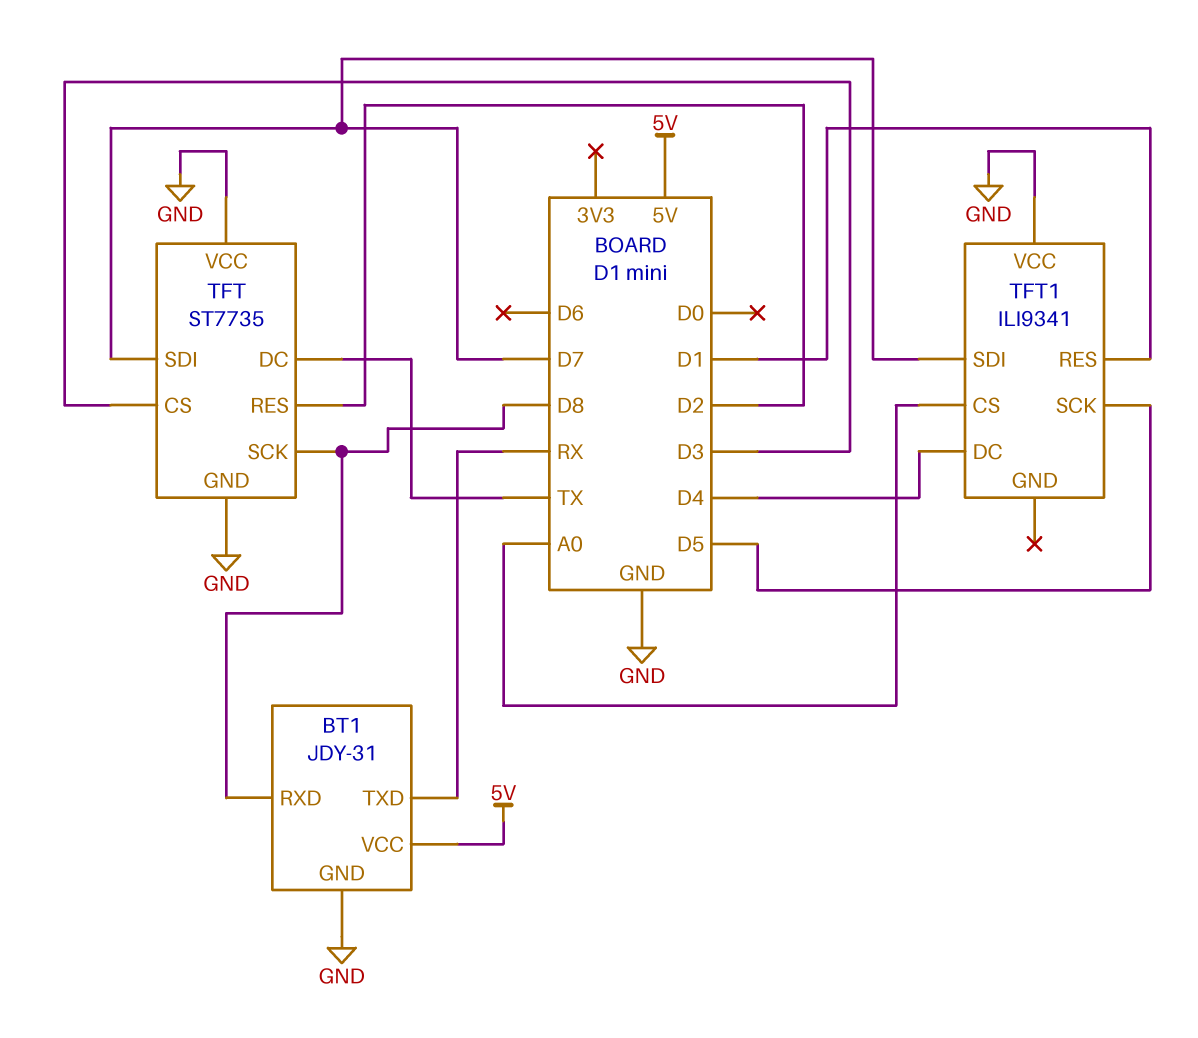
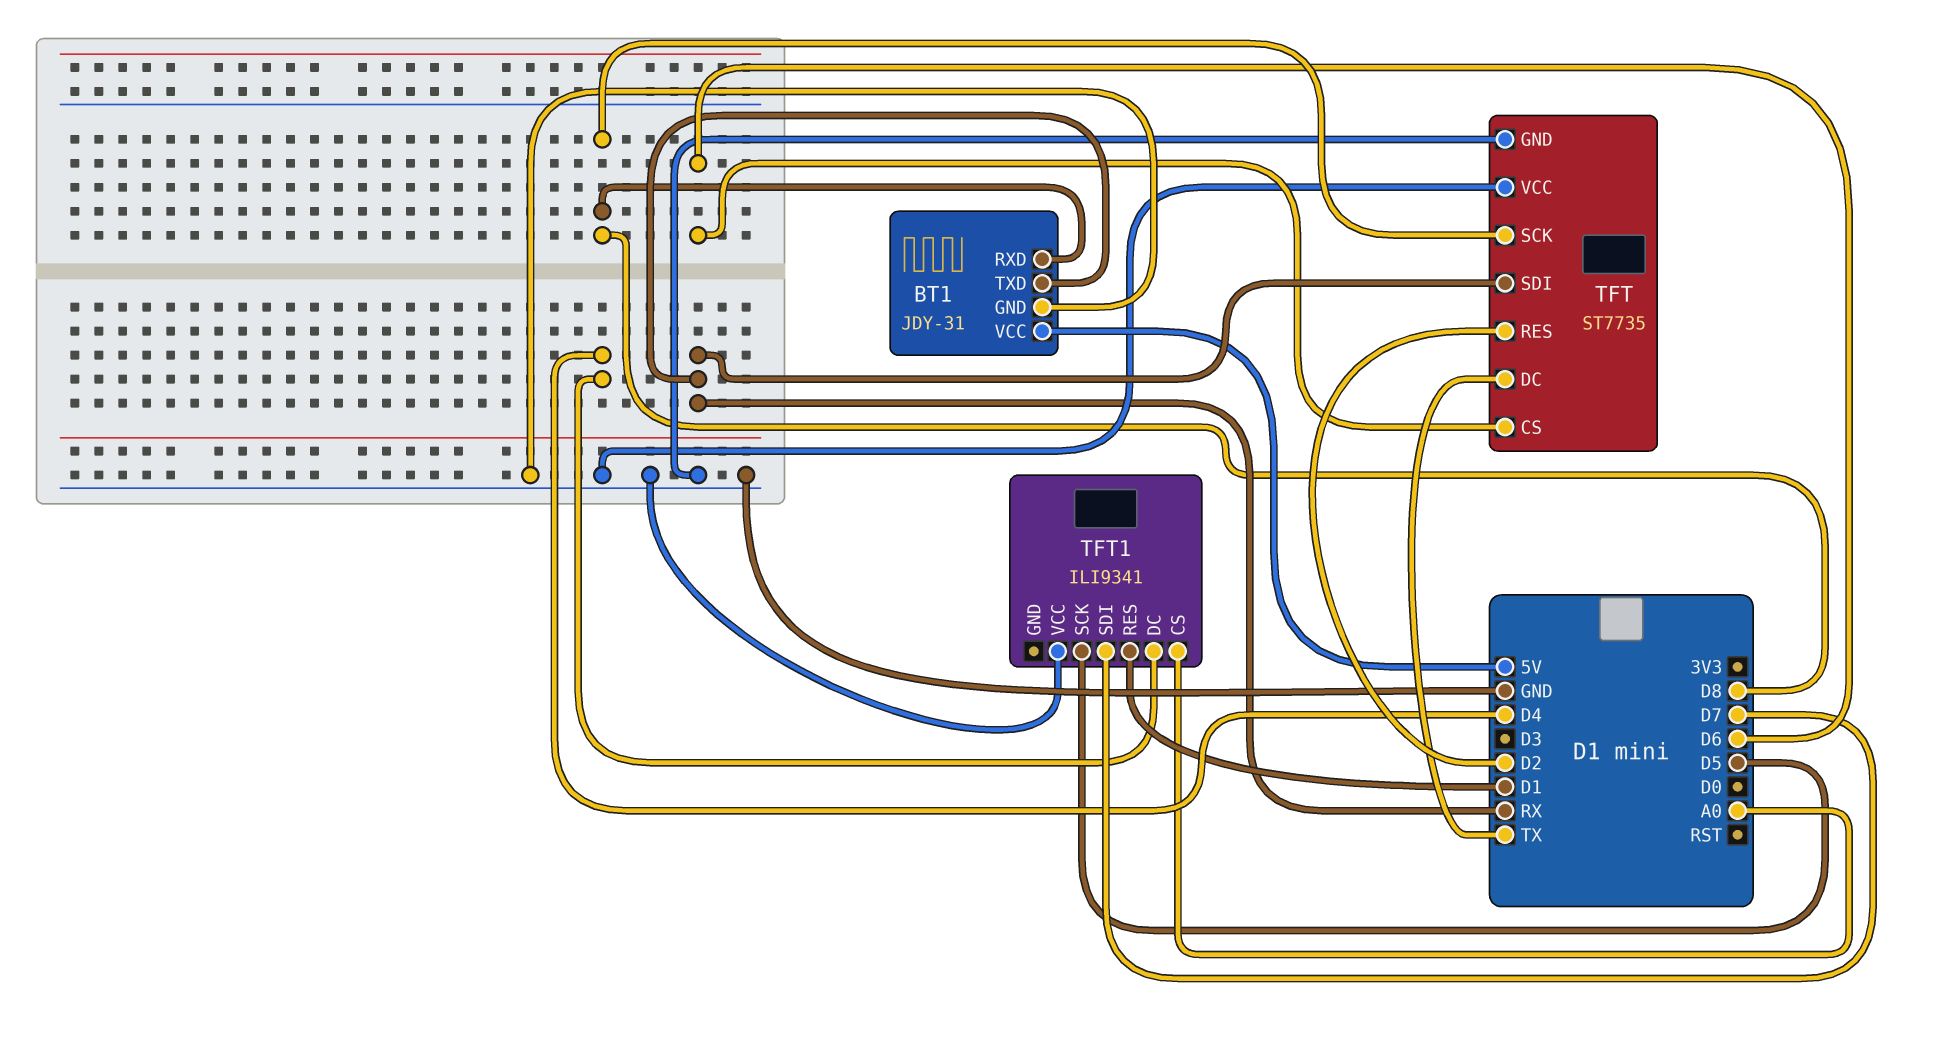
TFT pin CS: D3 -> D6
TFT pin SDI: D7 -> RX

